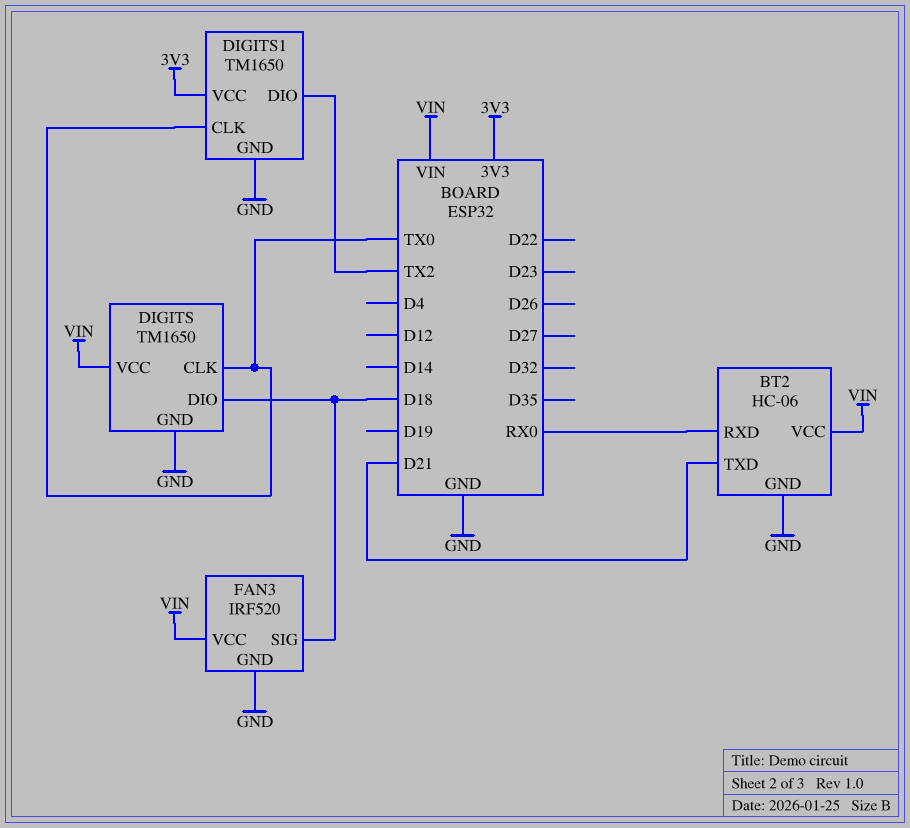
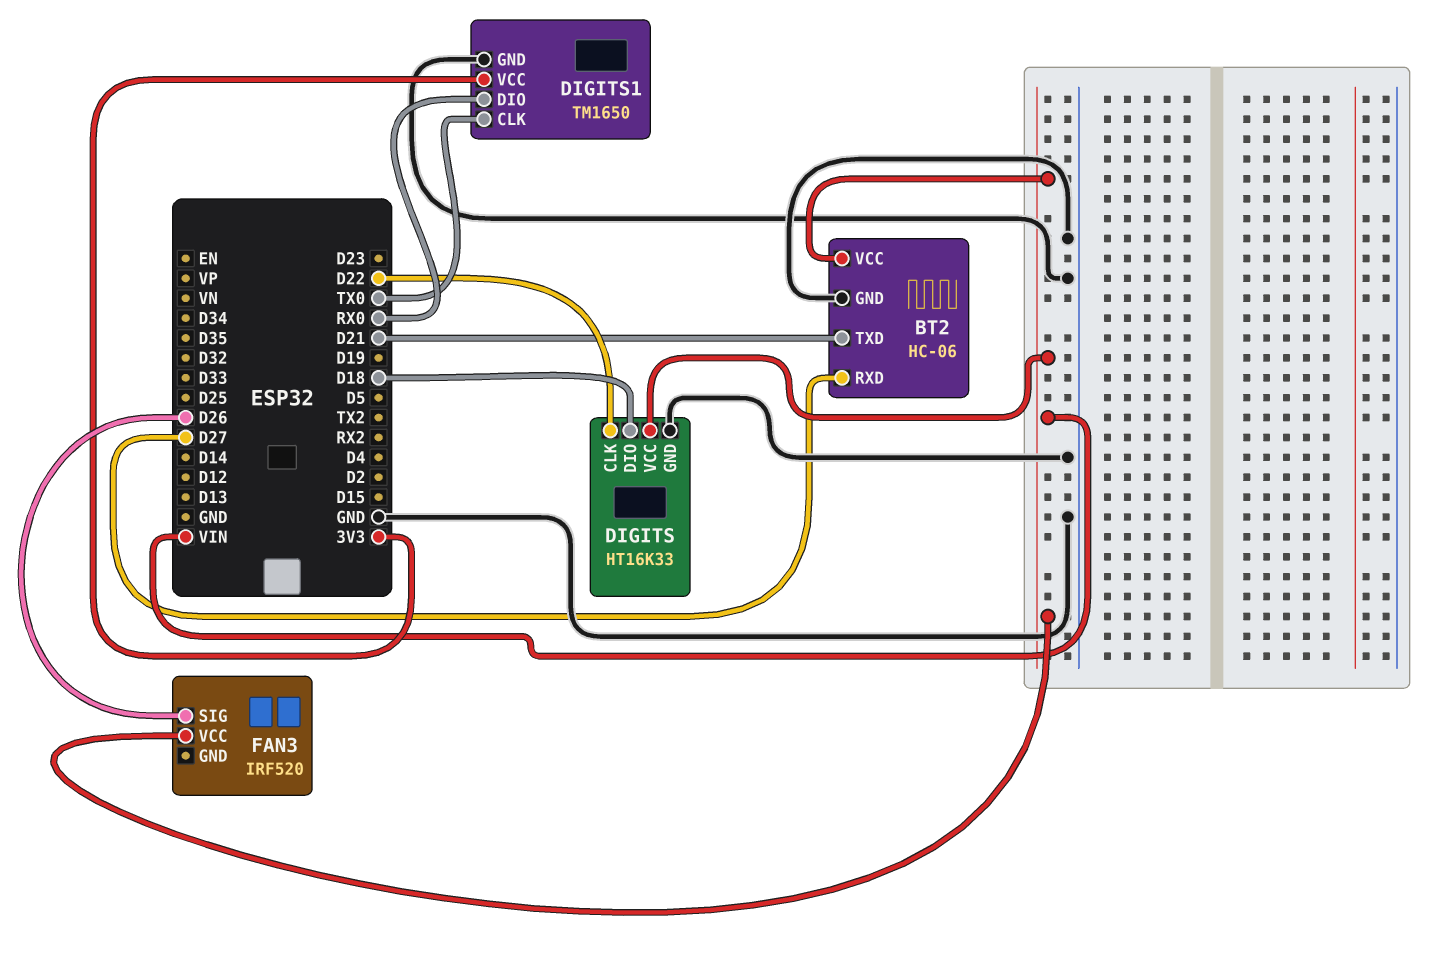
BT2 pin RXD: RX0 -> D27
DIGITS: TM1650 -> HT16K33
DIGITS pin CLK: TX0 -> D22
DIGITS1 pin DIO: TX2 -> RX0
FAN3 pin GND: GND -> none
FAN3 pin SIG: D18 -> D26

